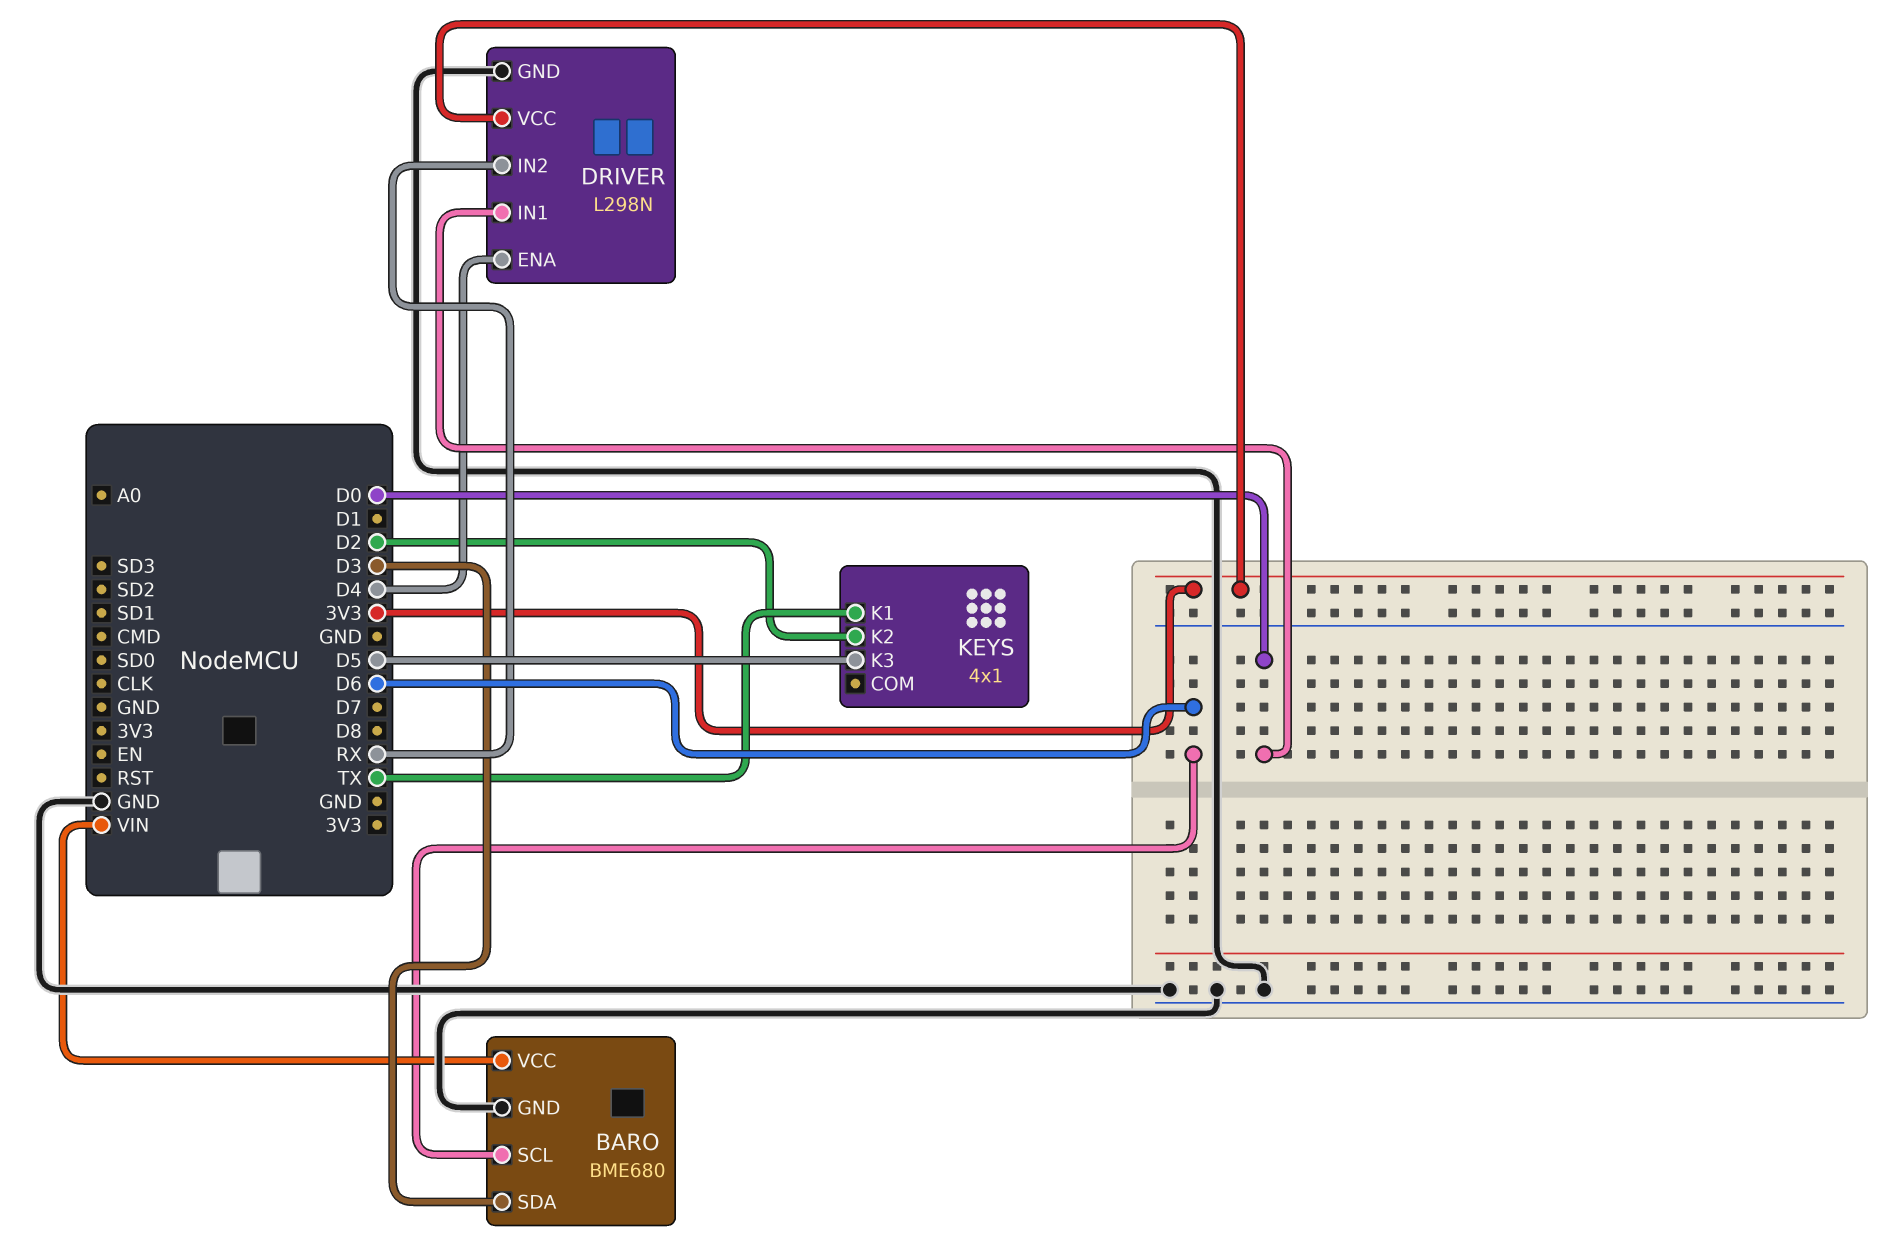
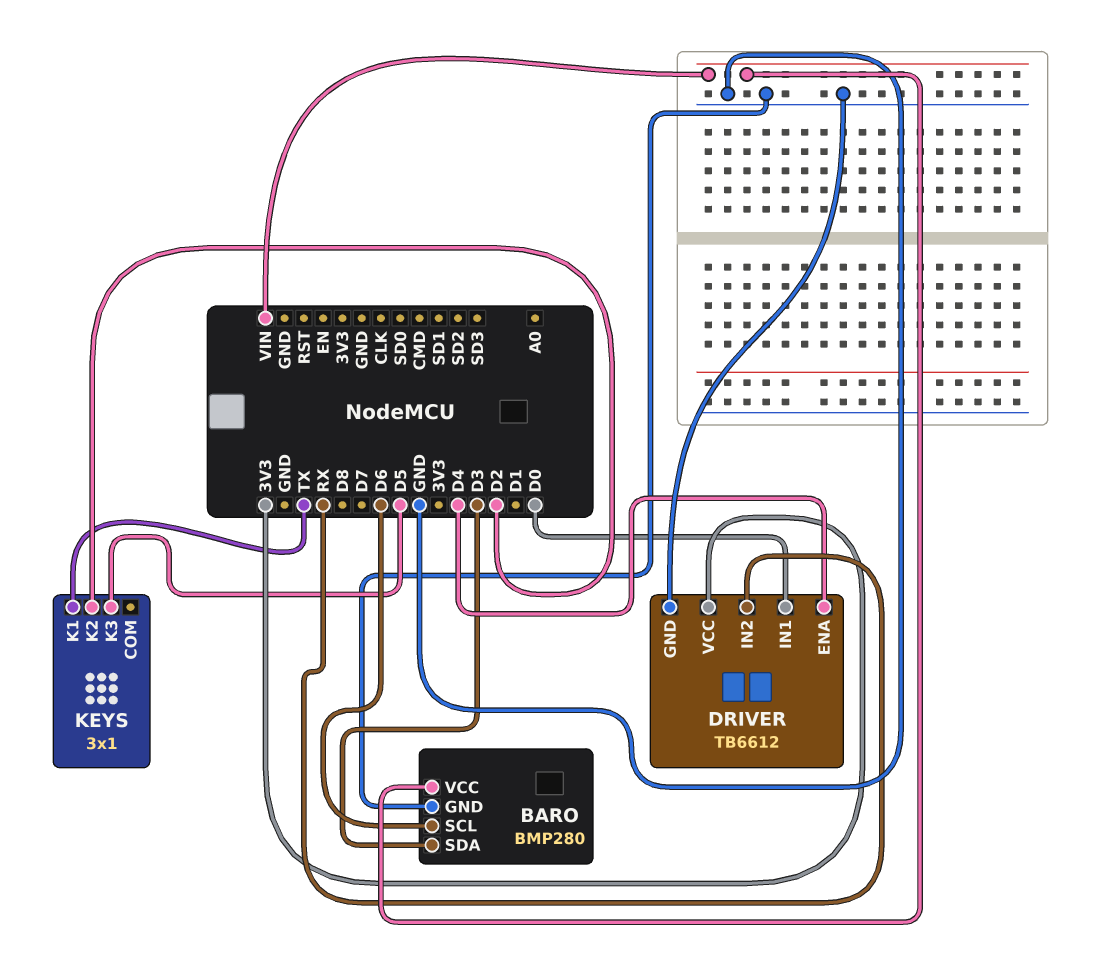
BARO: BME680 -> BMP280
DRIVER: L298N -> TB6612
KEYS: 4x1 -> 3x1

